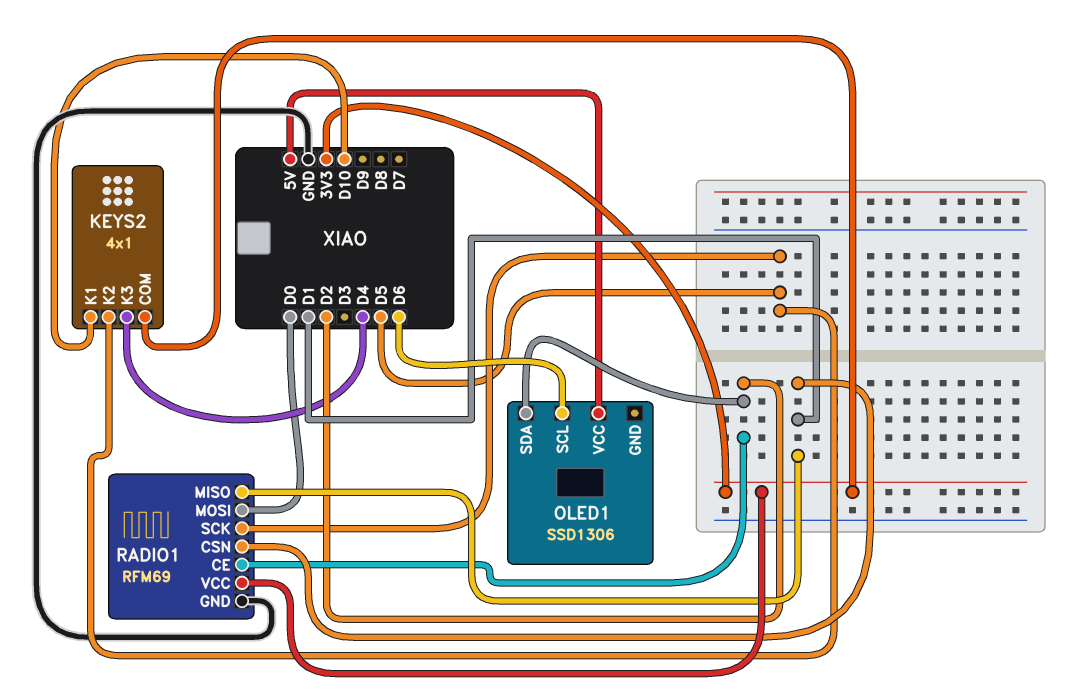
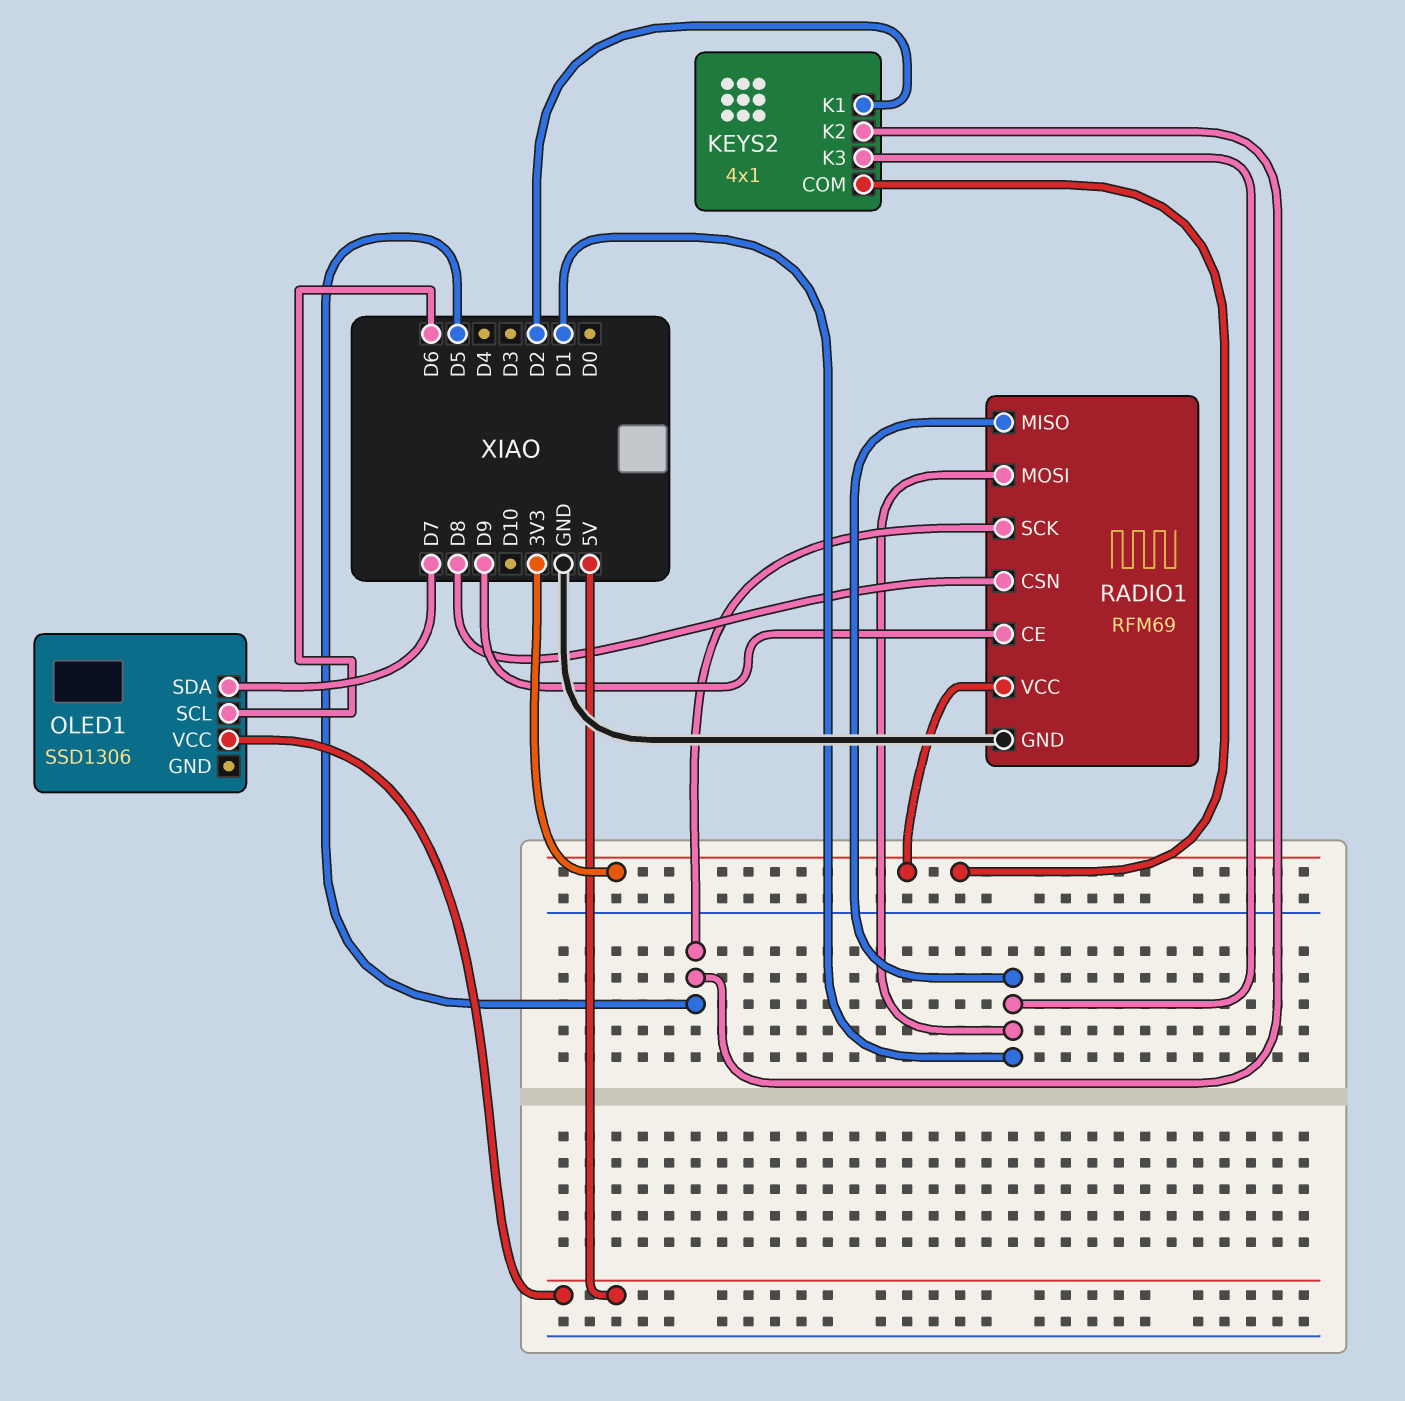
KEYS2 pin K1: D10 -> D2
KEYS2 pin K3: D4 -> D1
OLED1 pin SDA: D2 -> D7
RADIO1 pin CE: D2 -> D9
RADIO1 pin CSN: D1 -> D8
RADIO1 pin MOSI: D0 -> D1

